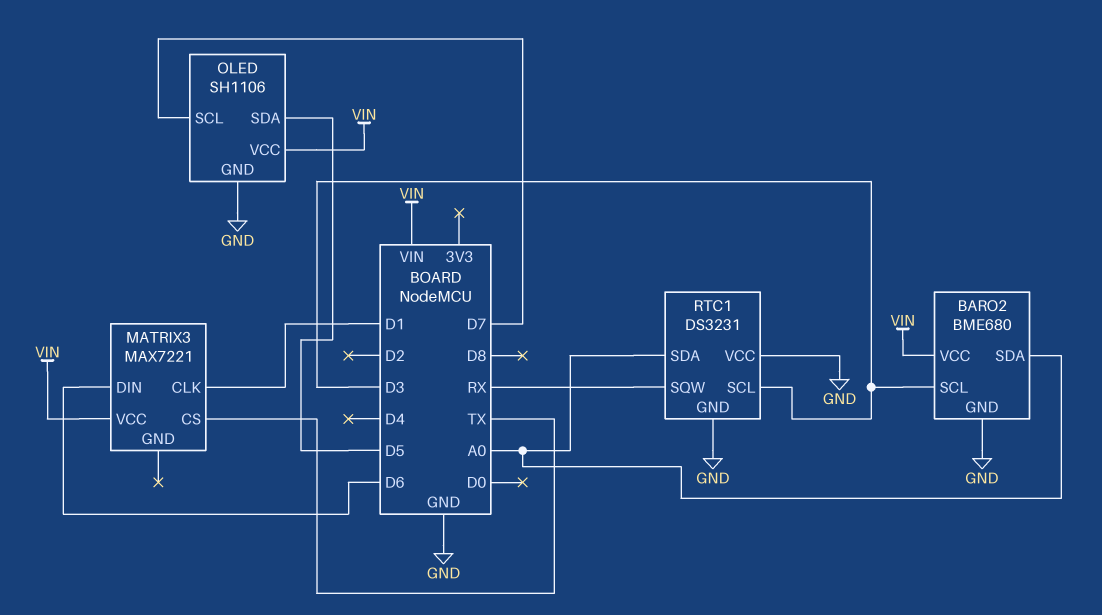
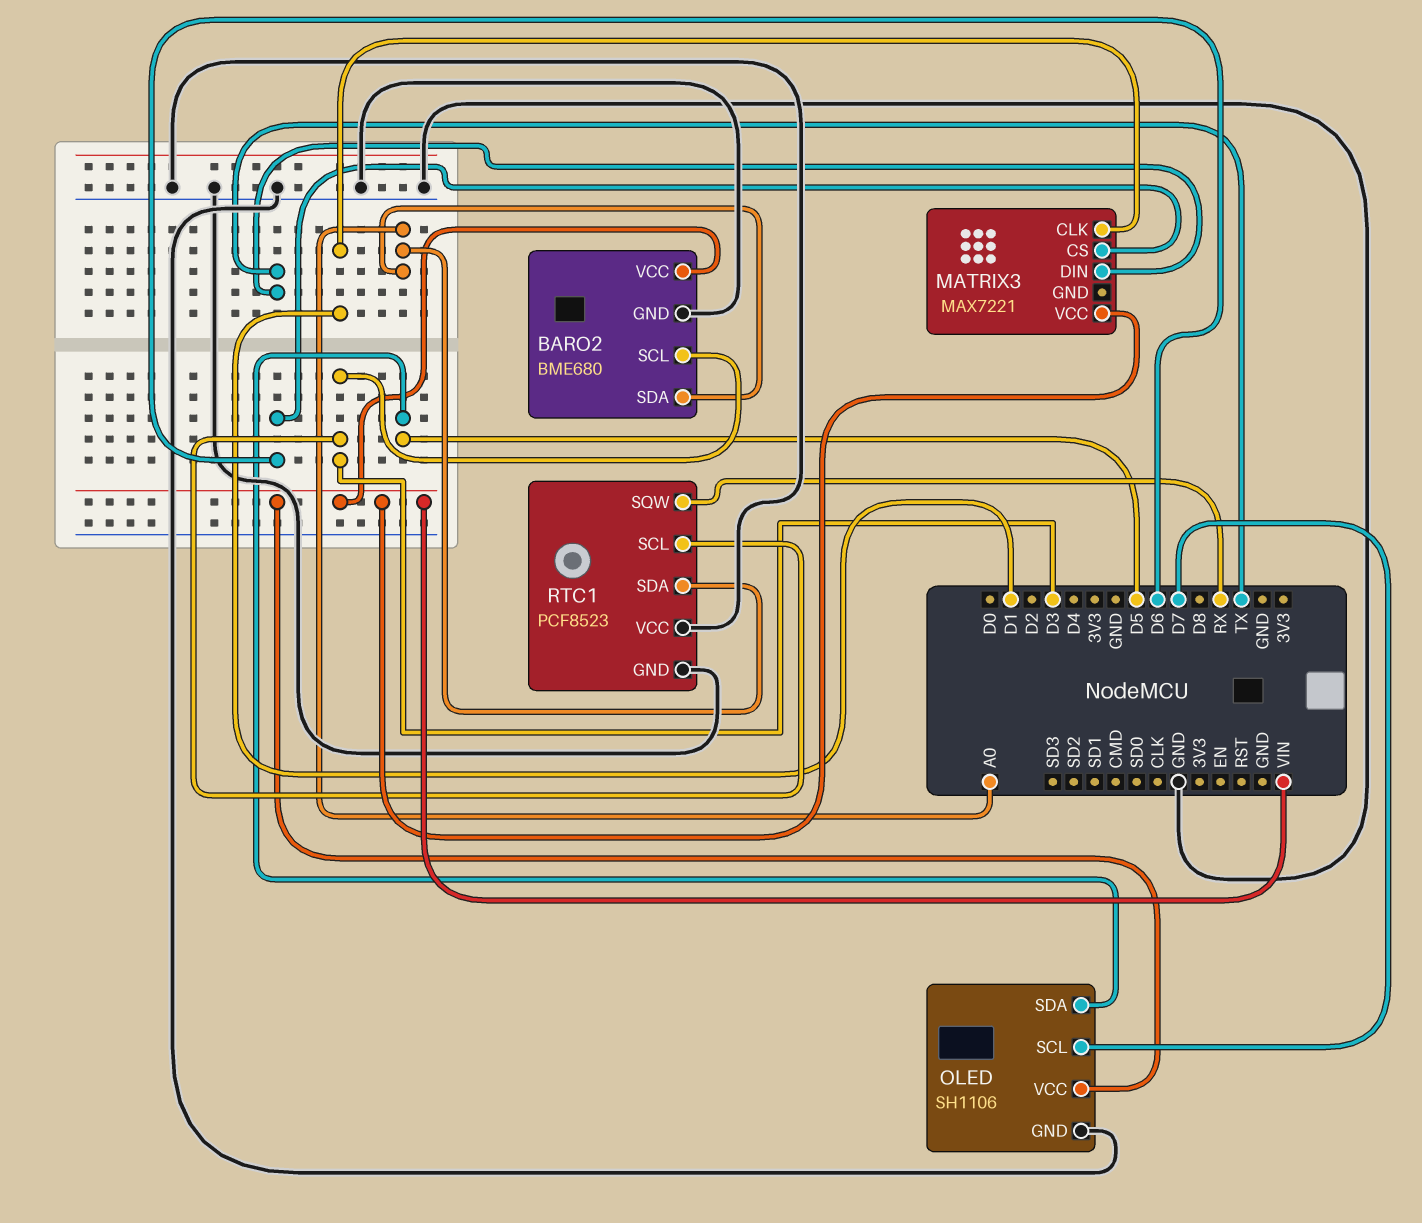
MATRIX3 pin CS: TX -> D6
MATRIX3 pin DIN: D6 -> TX
RTC1: DS3231 -> PCF8523

